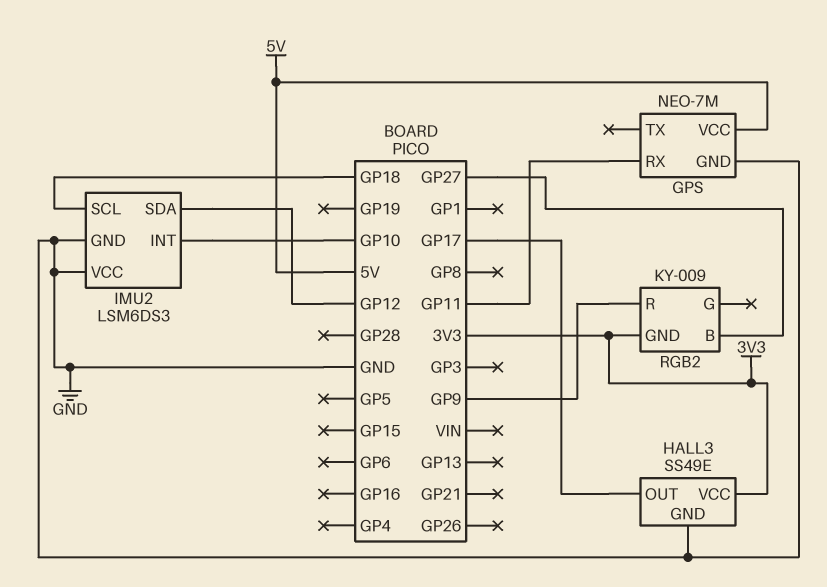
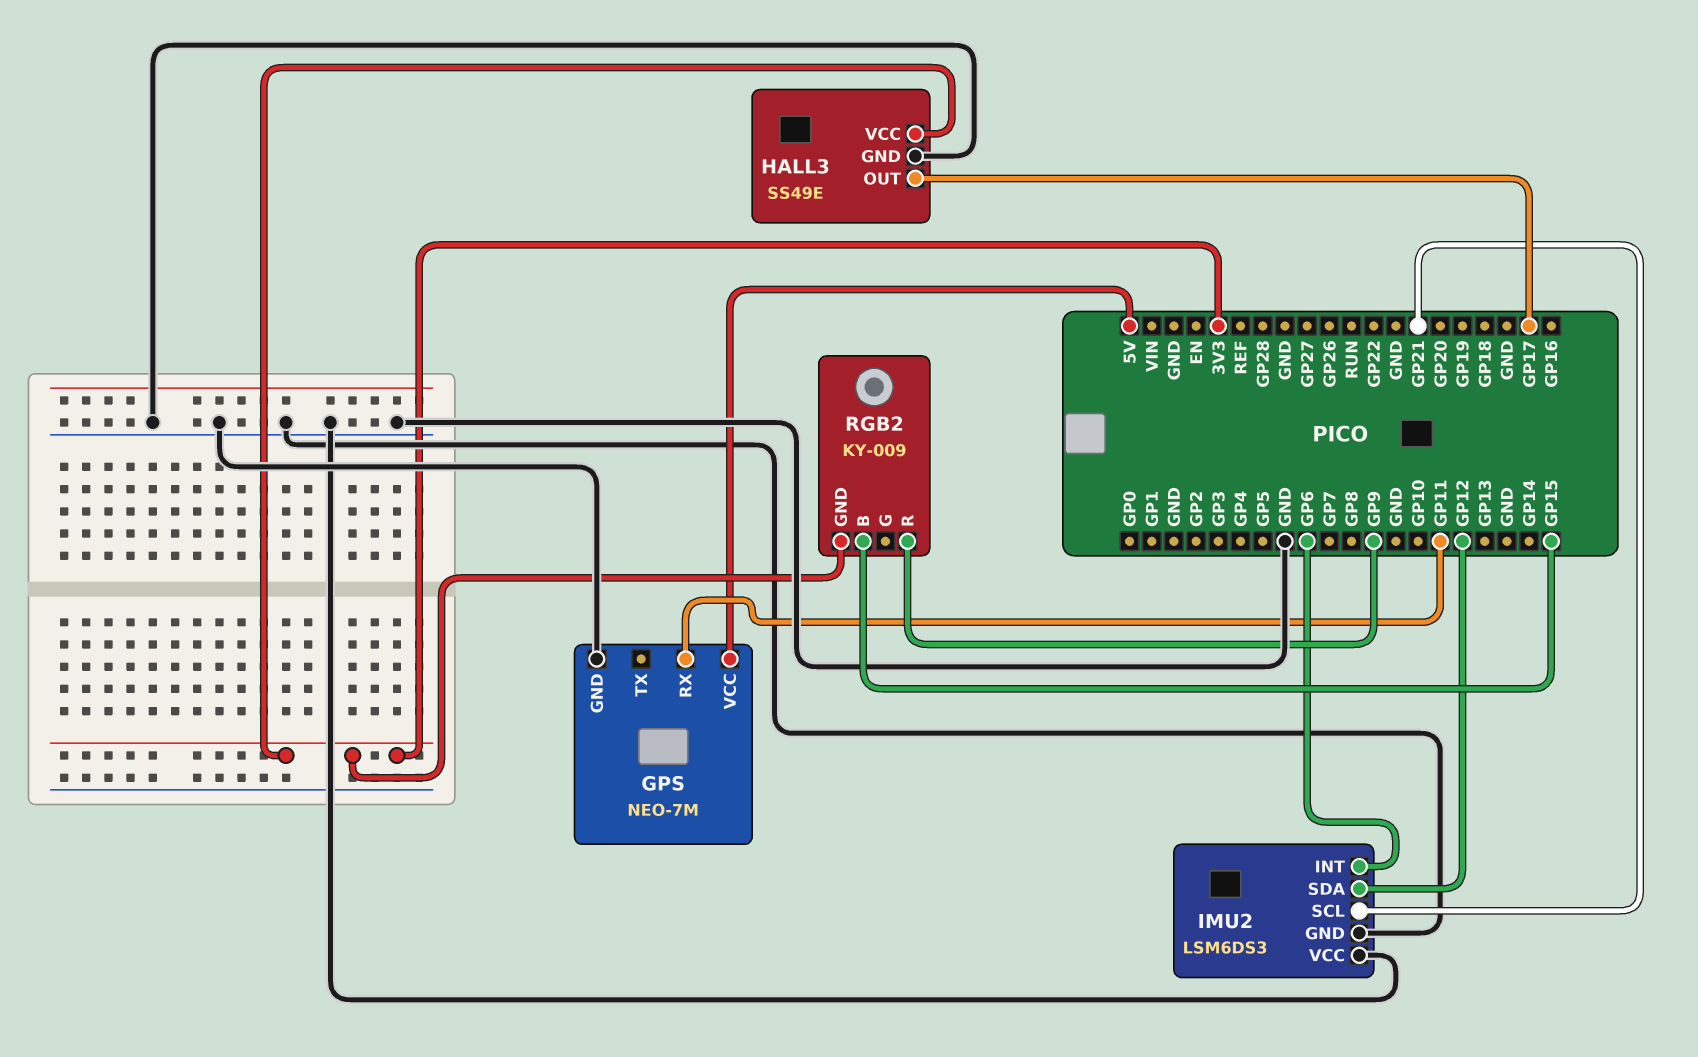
IMU2 pin INT: GP10 -> GP6
IMU2 pin SCL: GP18 -> GP21
RGB2 pin B: GP27 -> GP15

